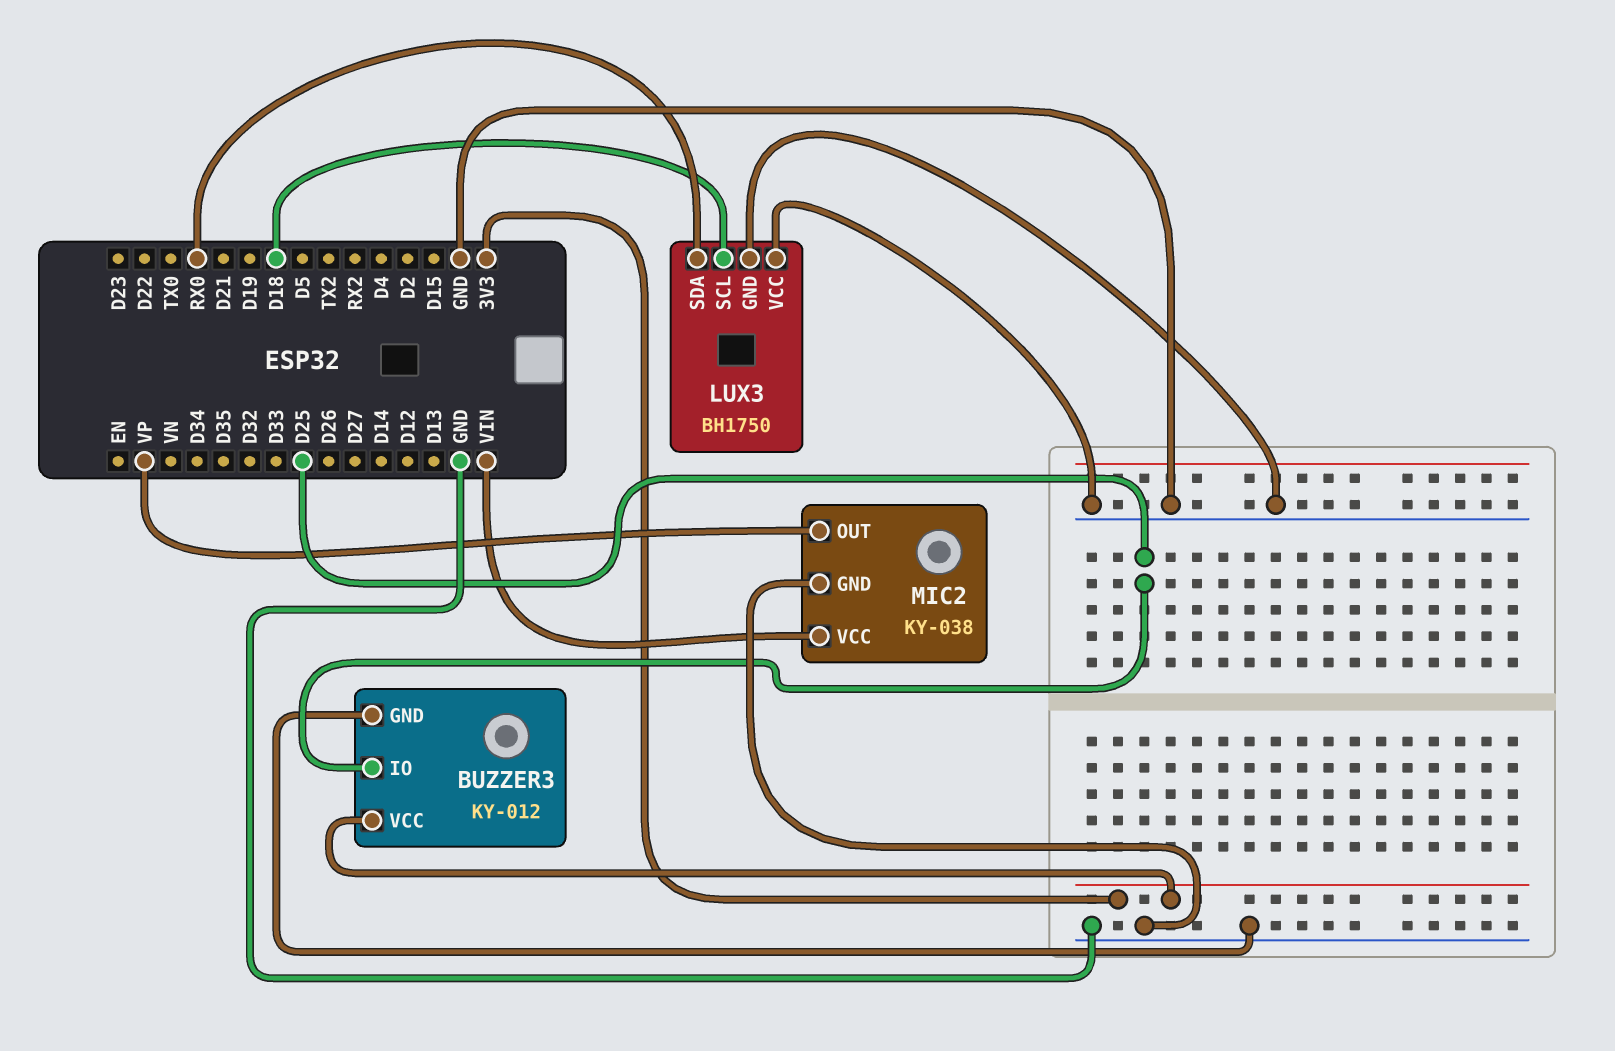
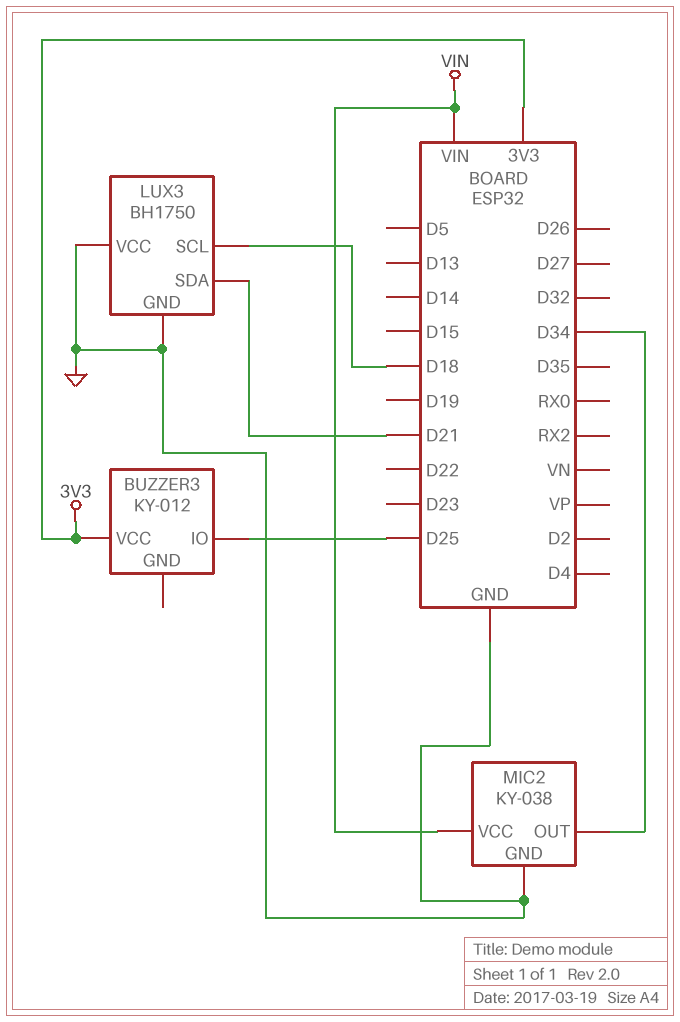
BUZZER3 pin GND: GND -> none
LUX3 pin SDA: RX0 -> D21
MIC2 pin OUT: VP -> D34

